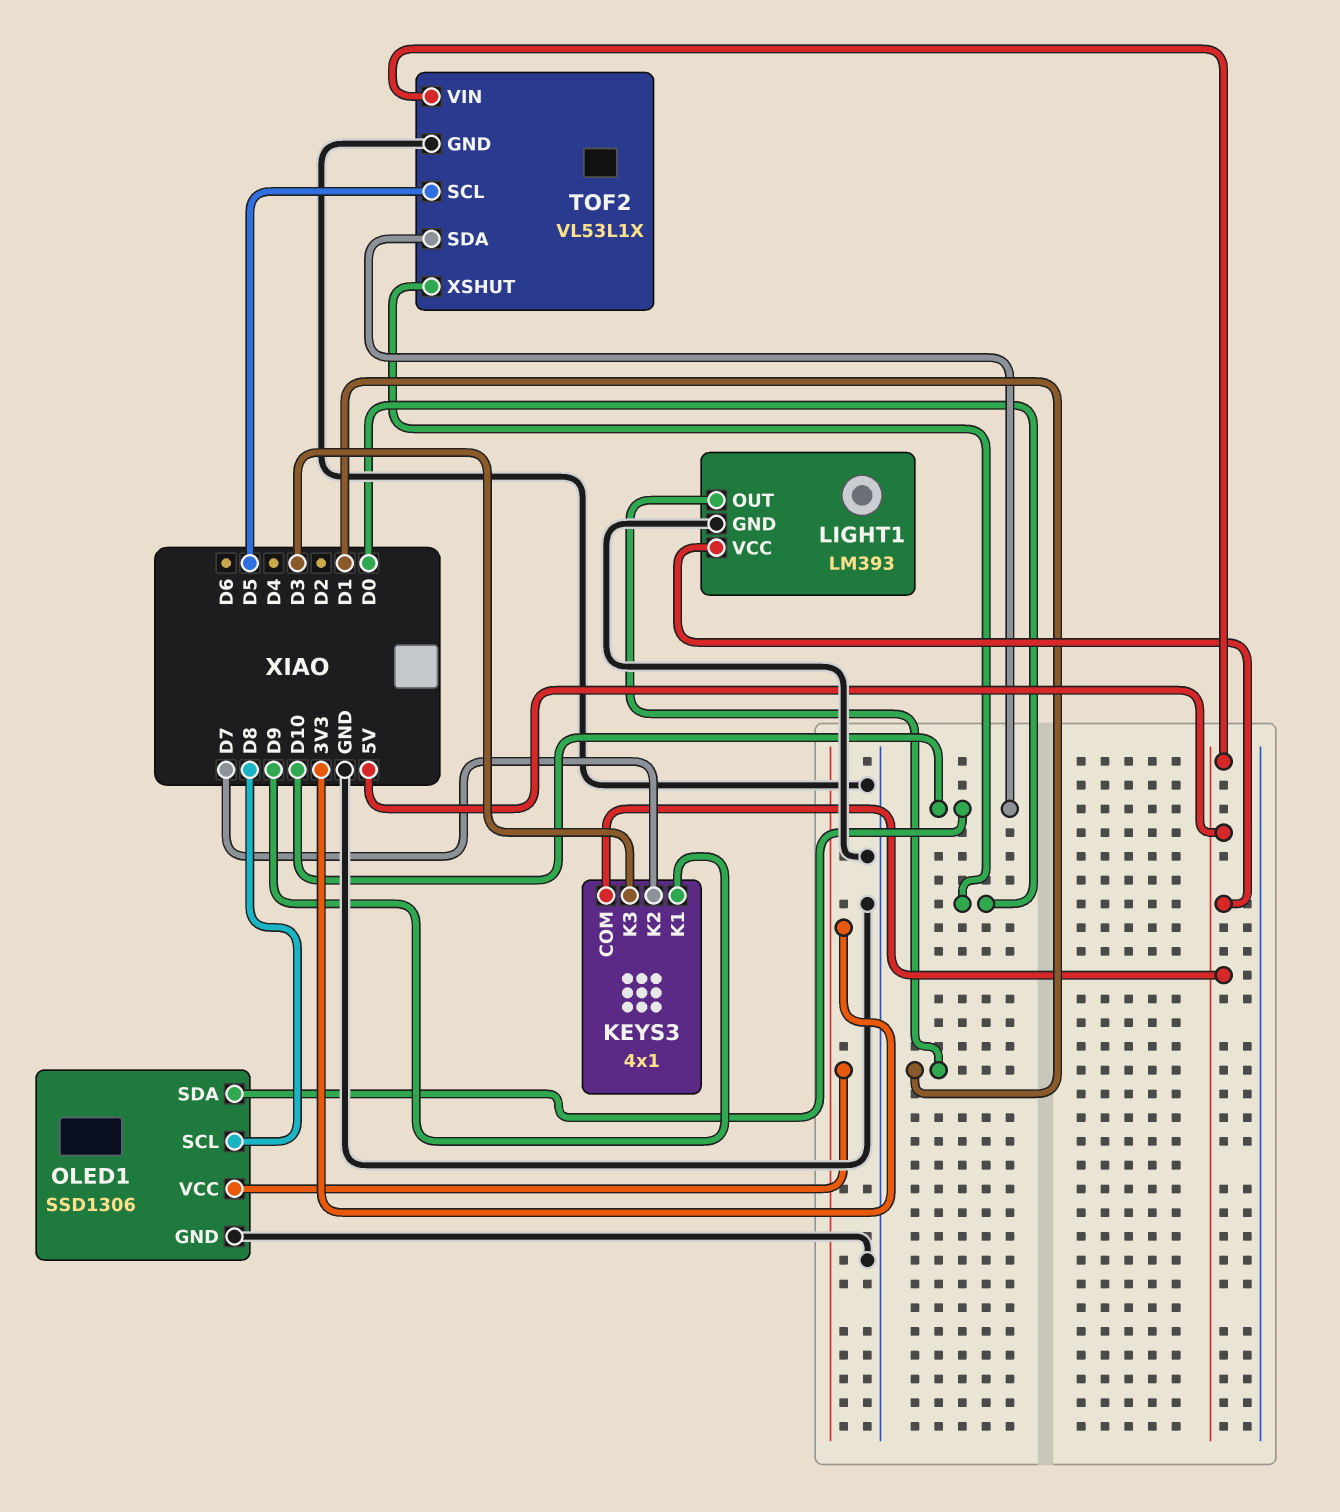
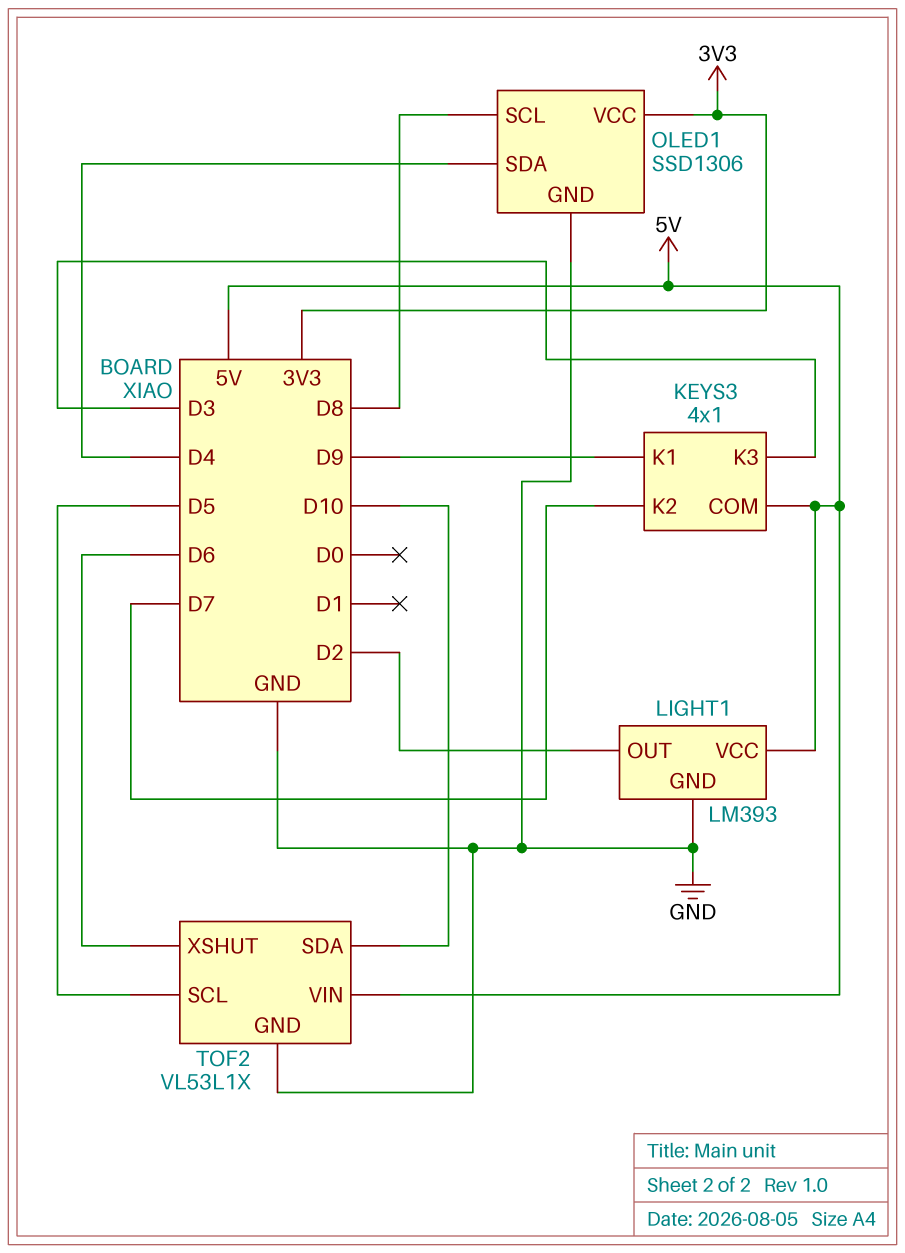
LIGHT1 pin OUT: D1 -> D2
OLED1 pin SDA: D10 -> D4
TOF2 pin XSHUT: D0 -> D6

